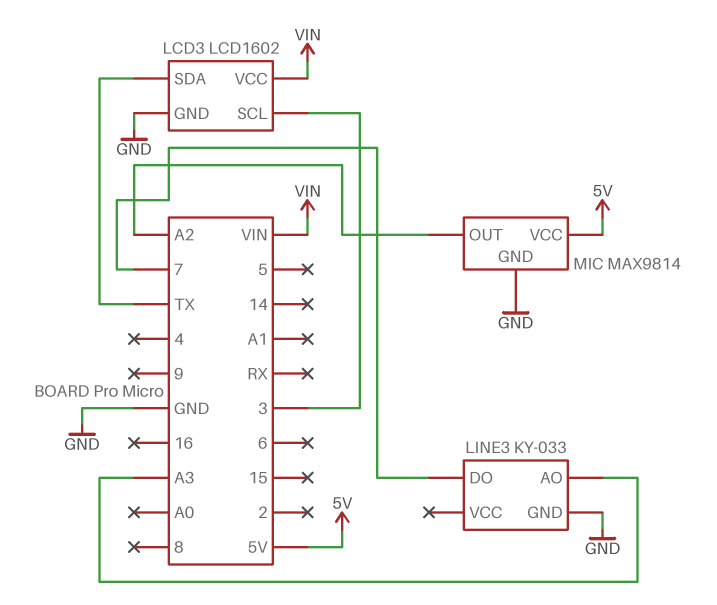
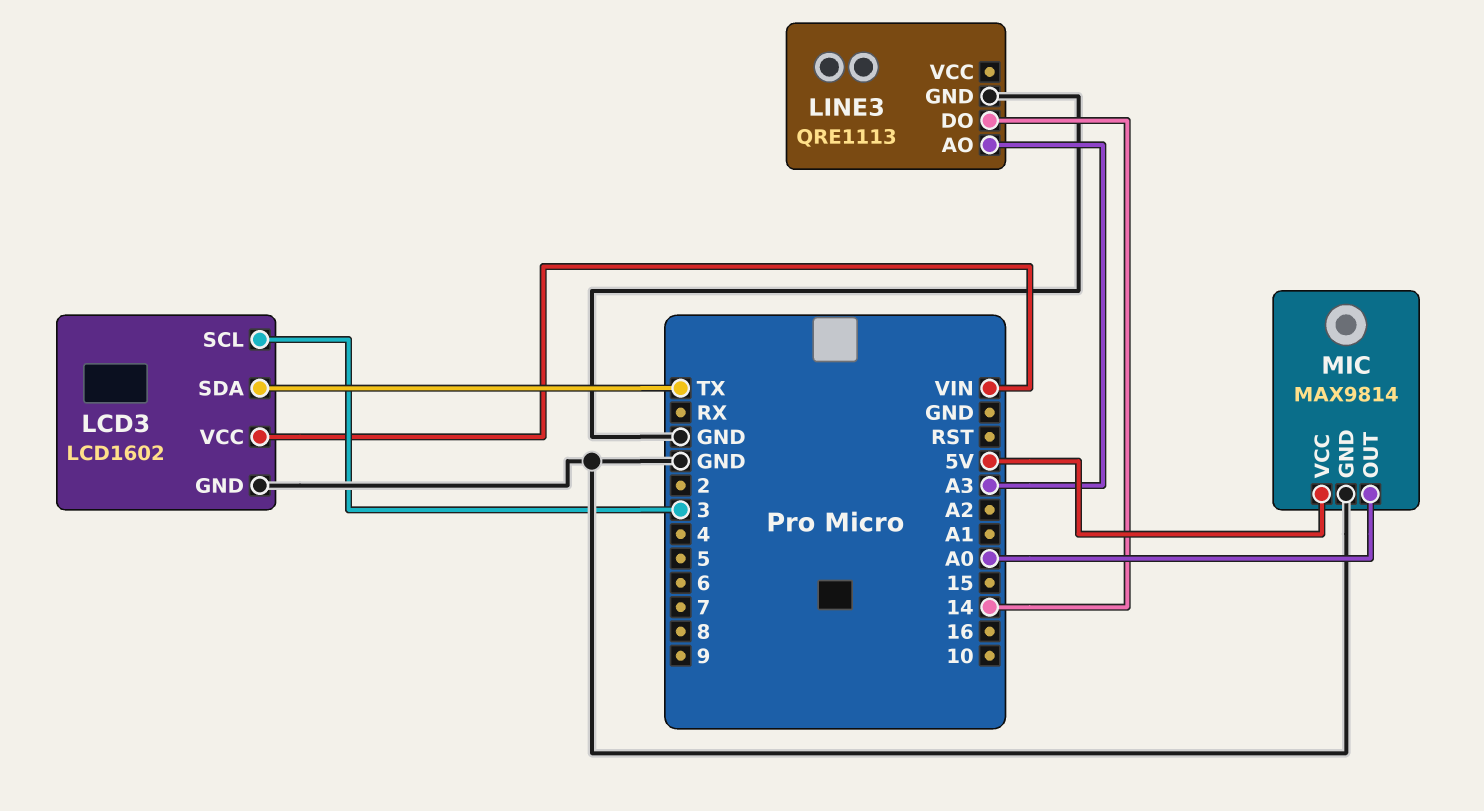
LINE3: KY-033 -> QRE1113
LINE3 pin DO: 7 -> 14
MIC pin OUT: A2 -> A0

